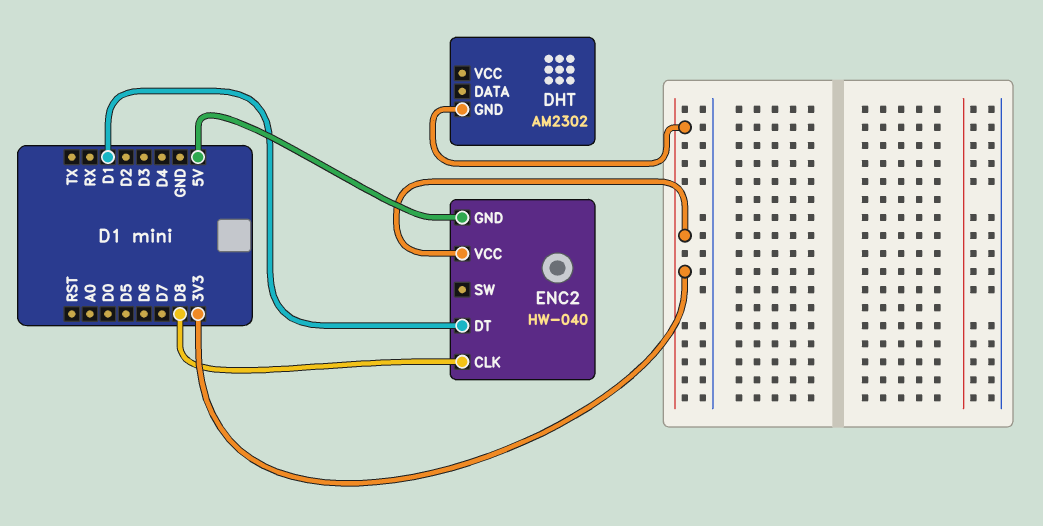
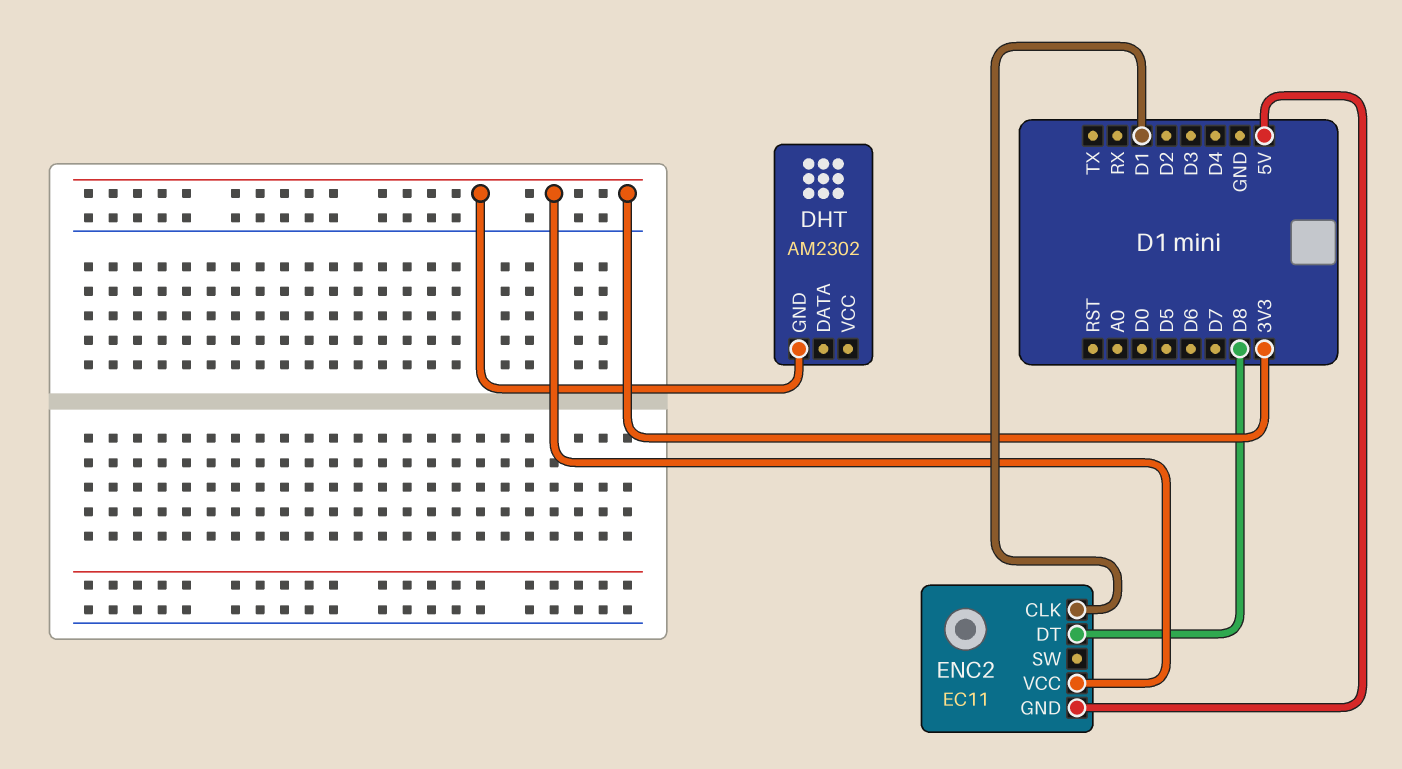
ENC2: HW-040 -> EC11
ENC2 pin CLK: D8 -> D1
ENC2 pin DT: D1 -> D8

